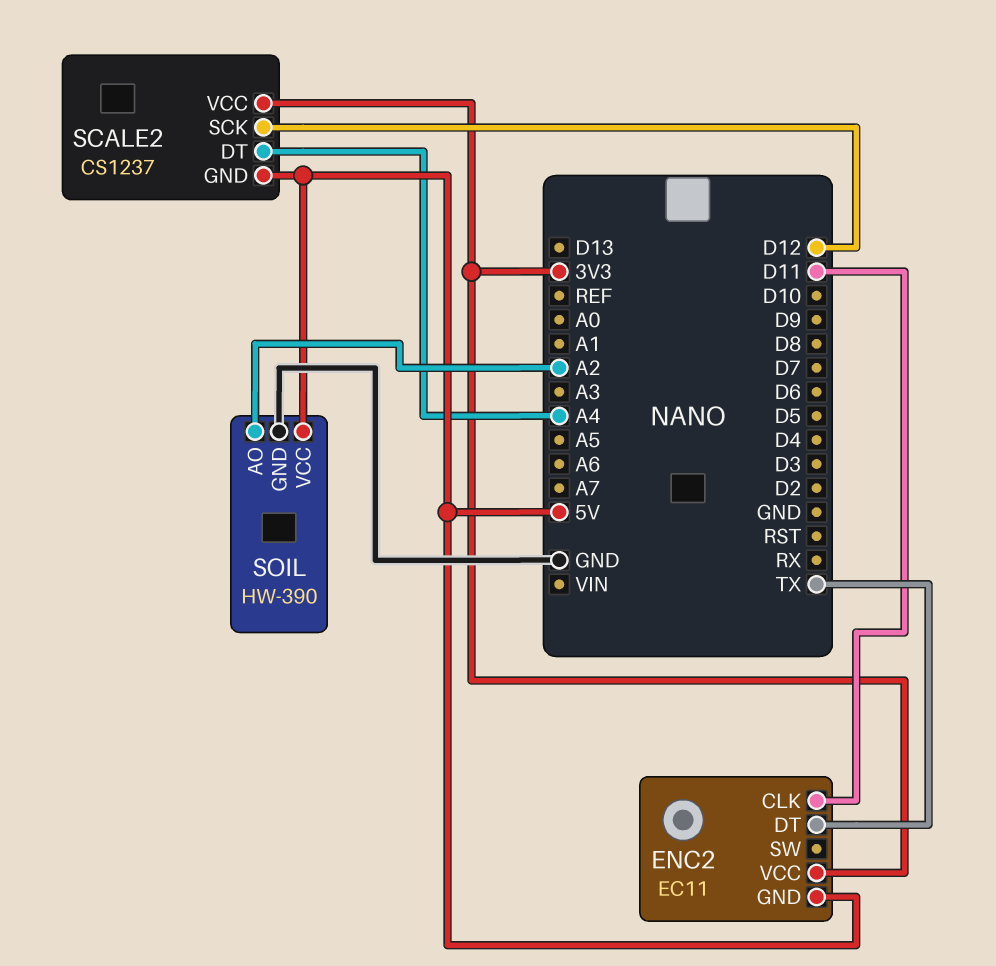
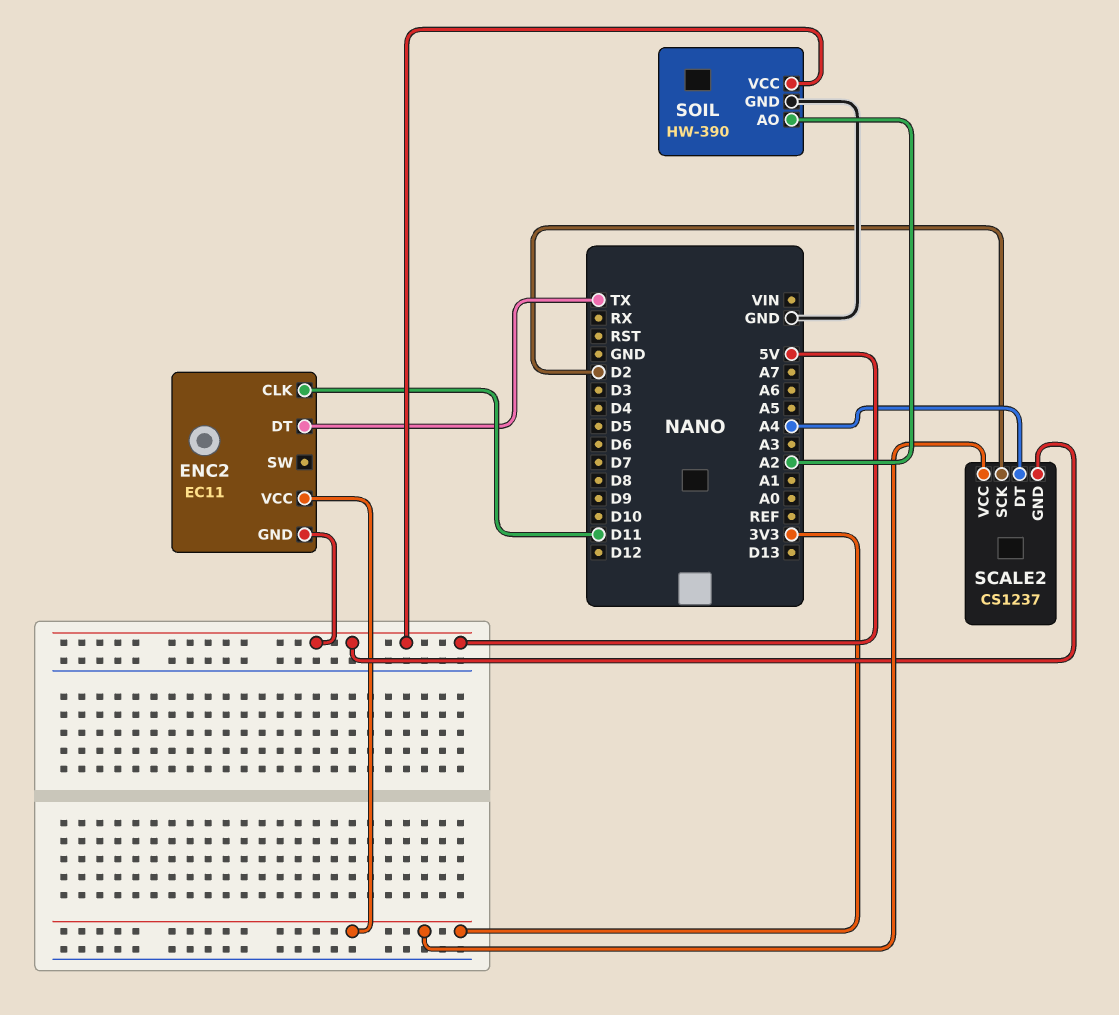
SCALE2 pin SCK: D12 -> D2

